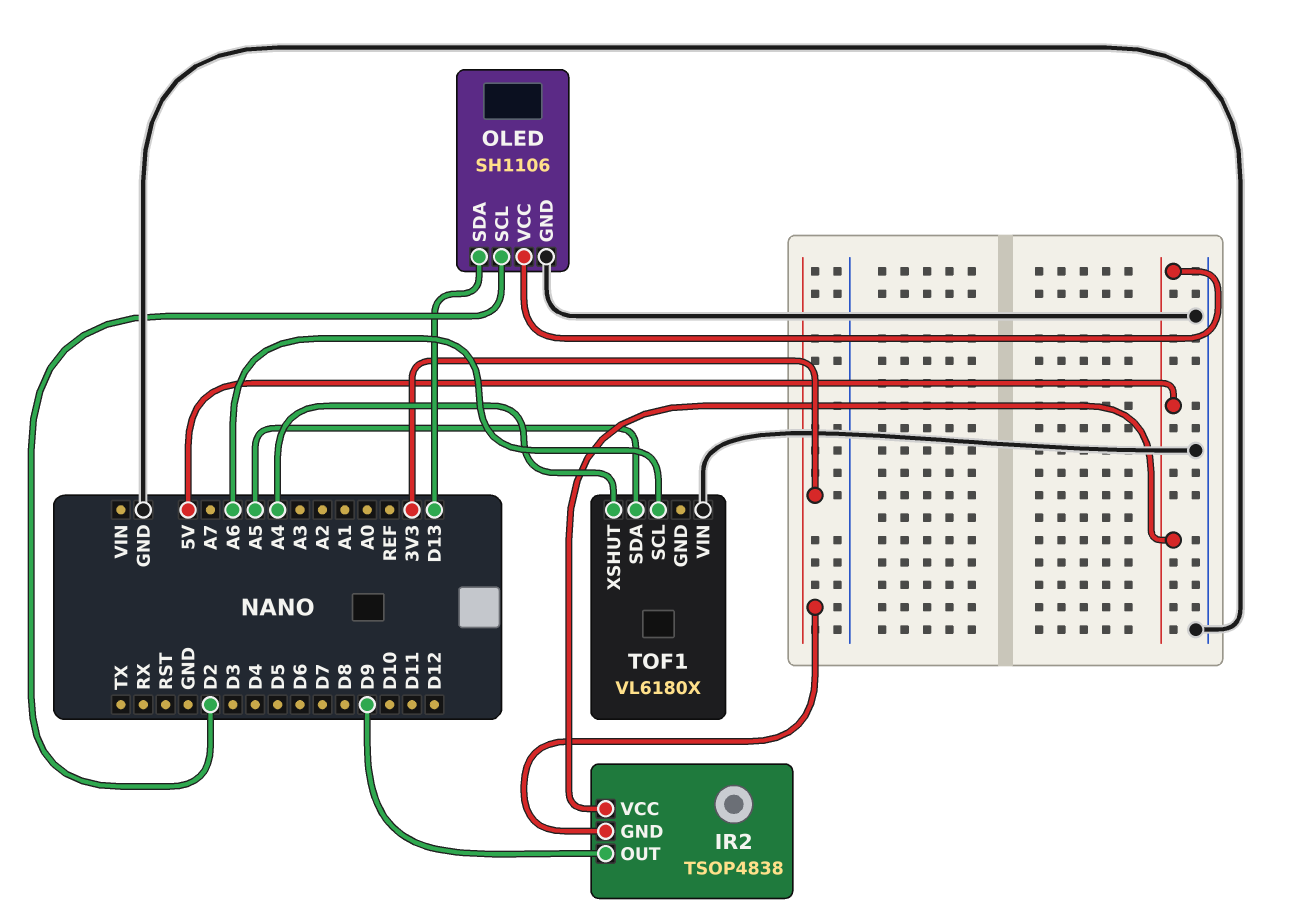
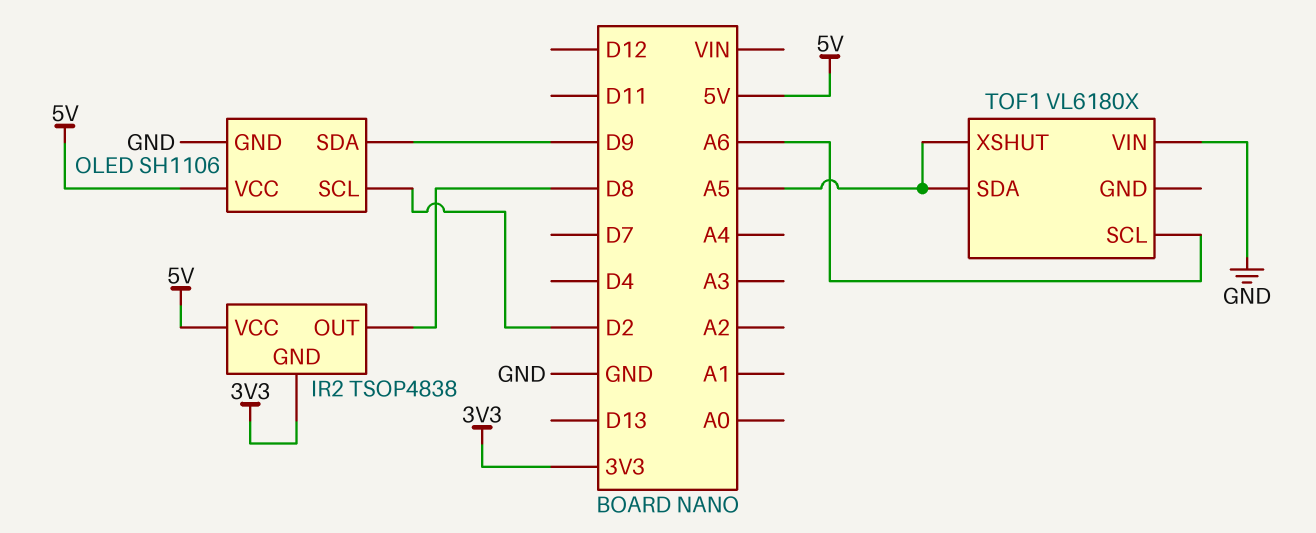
IR2 pin OUT: D9 -> D8
OLED pin SDA: D13 -> D9
TOF1 pin XSHUT: A4 -> A5

